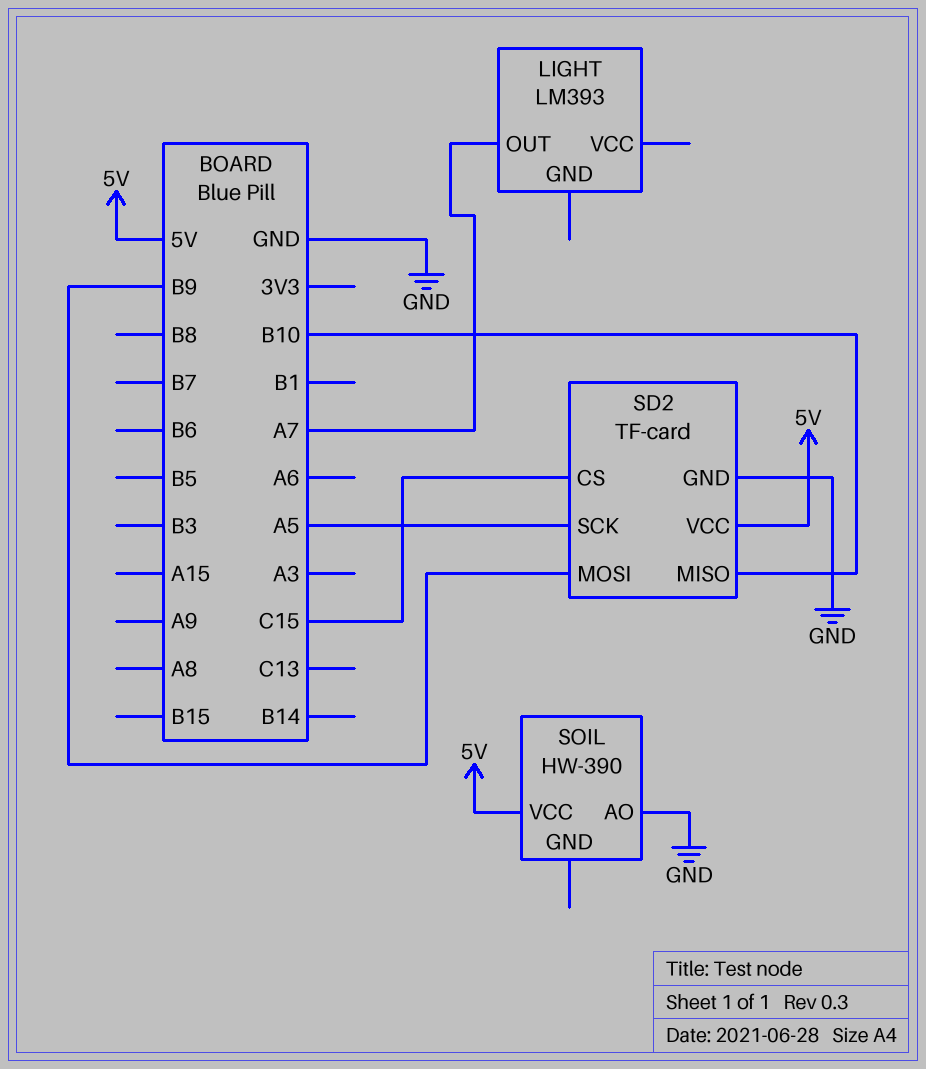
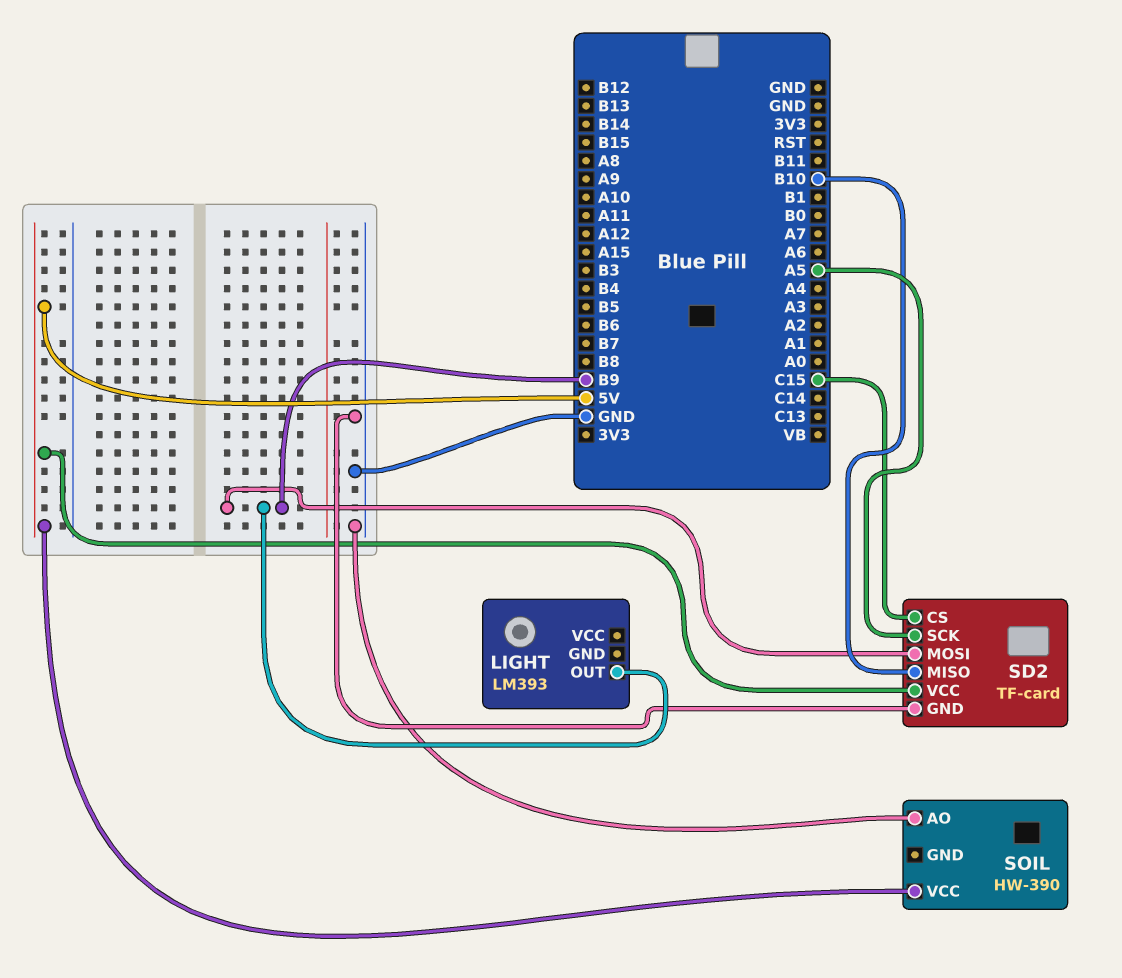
LIGHT pin OUT: A7 -> B9

